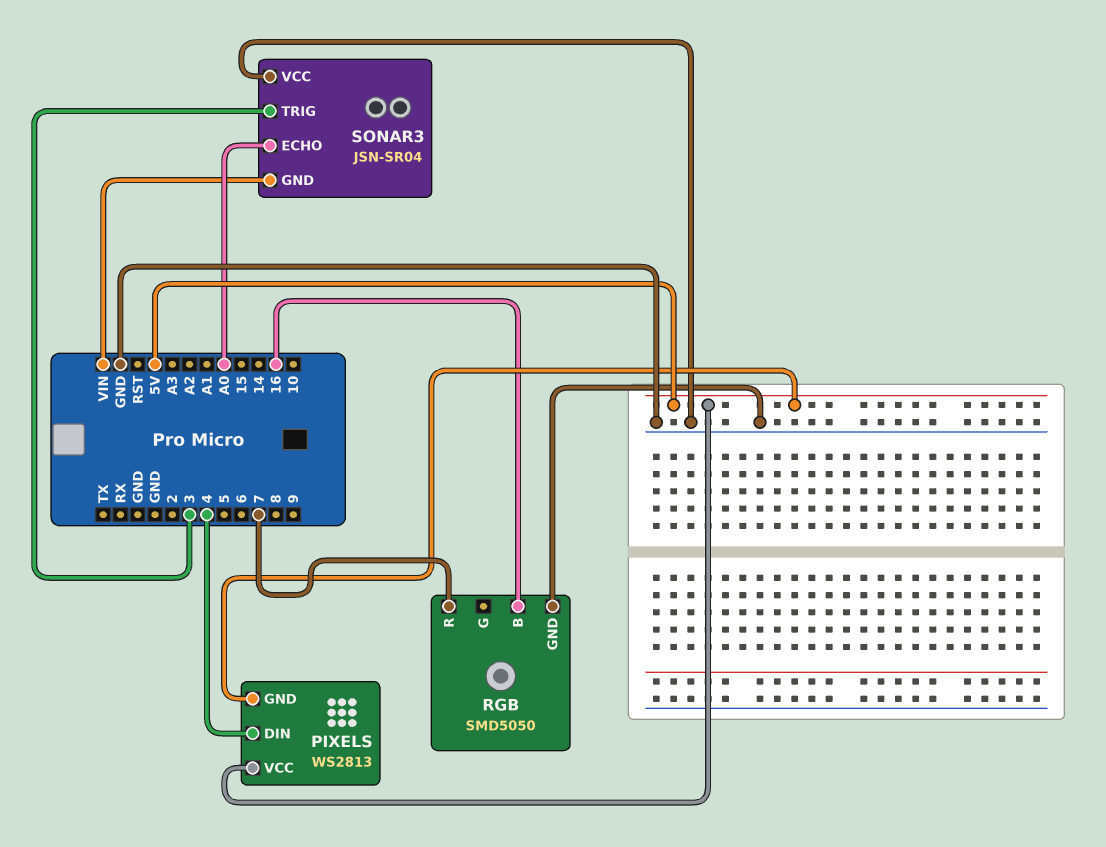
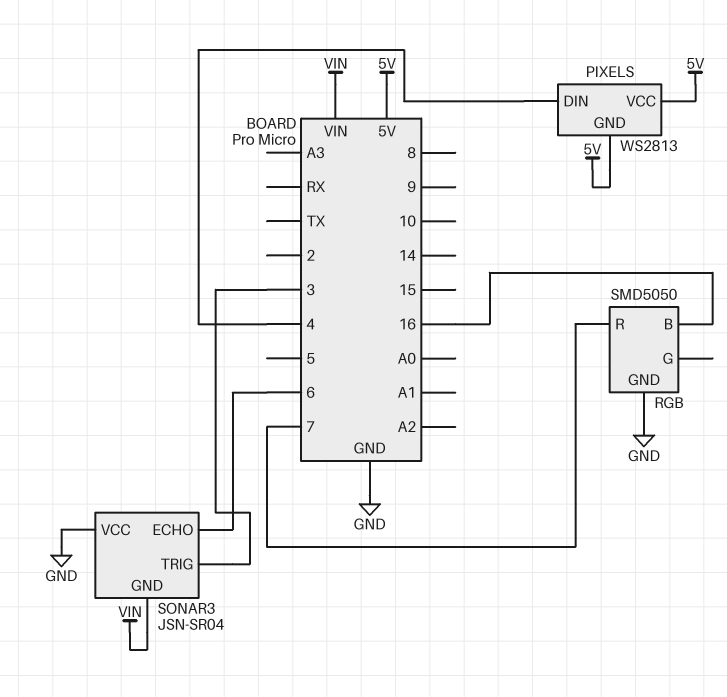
SONAR3 pin ECHO: A0 -> 6

